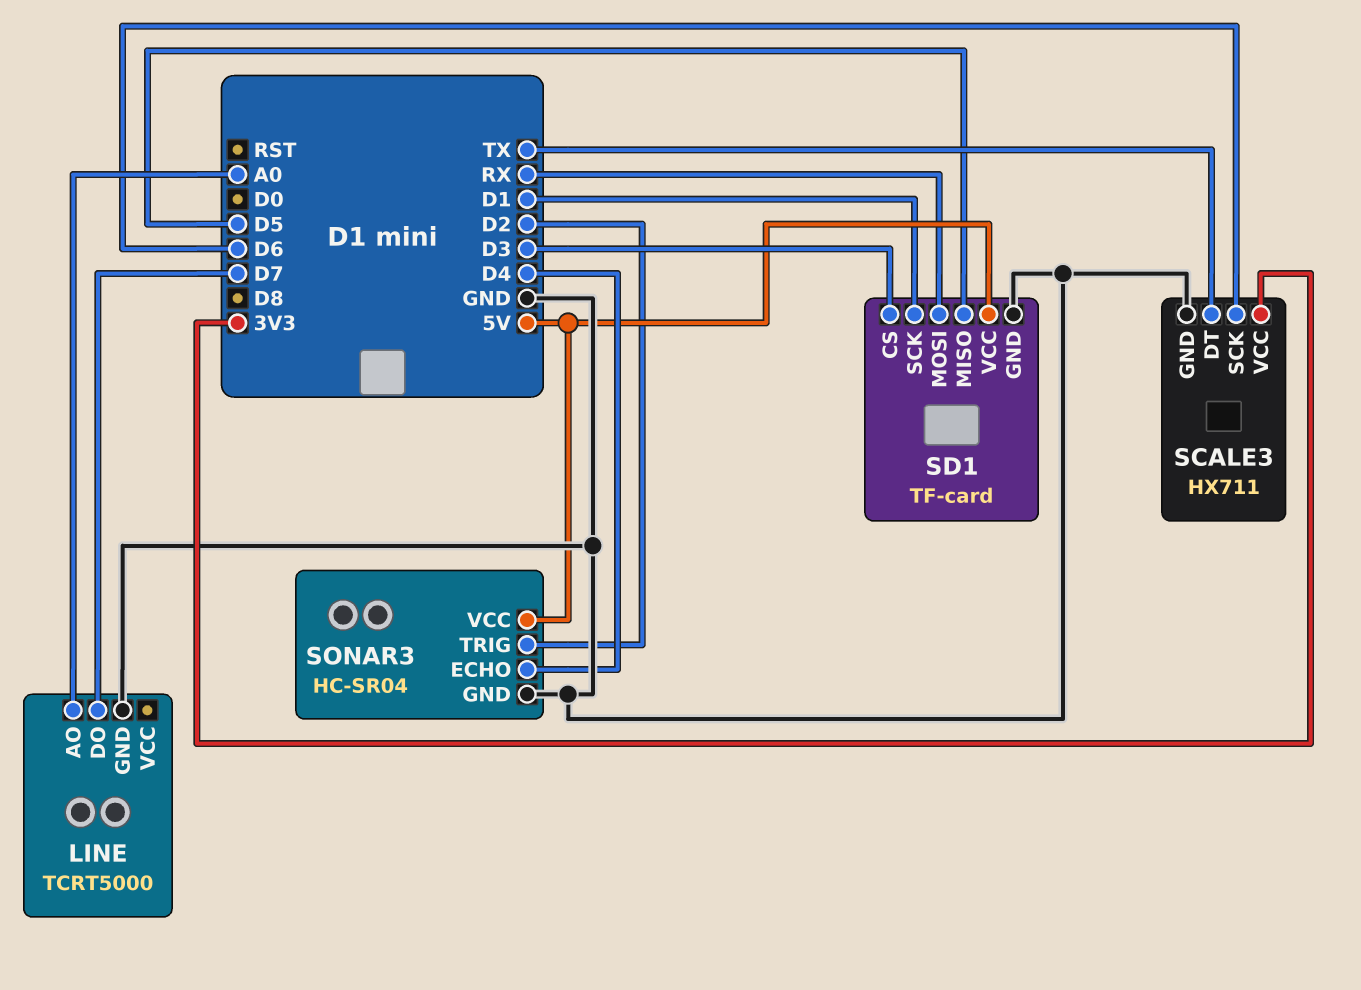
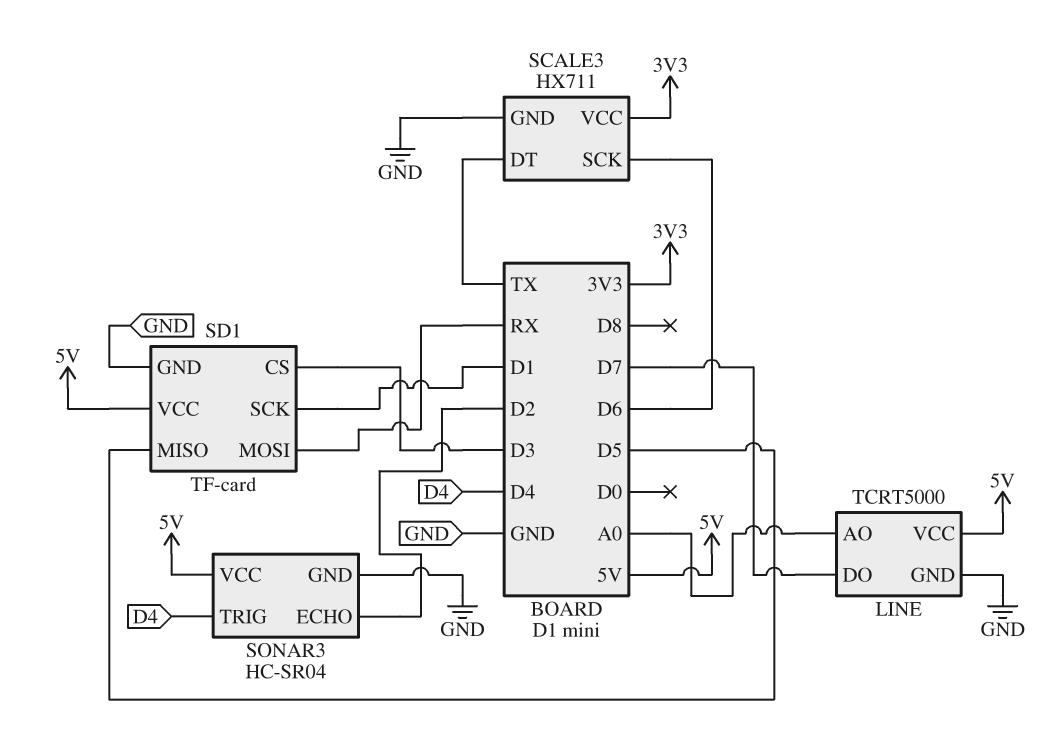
LINE pin VCC: none -> 5V
SONAR3 pin ECHO: D4 -> D2
SONAR3 pin TRIG: D2 -> D4

